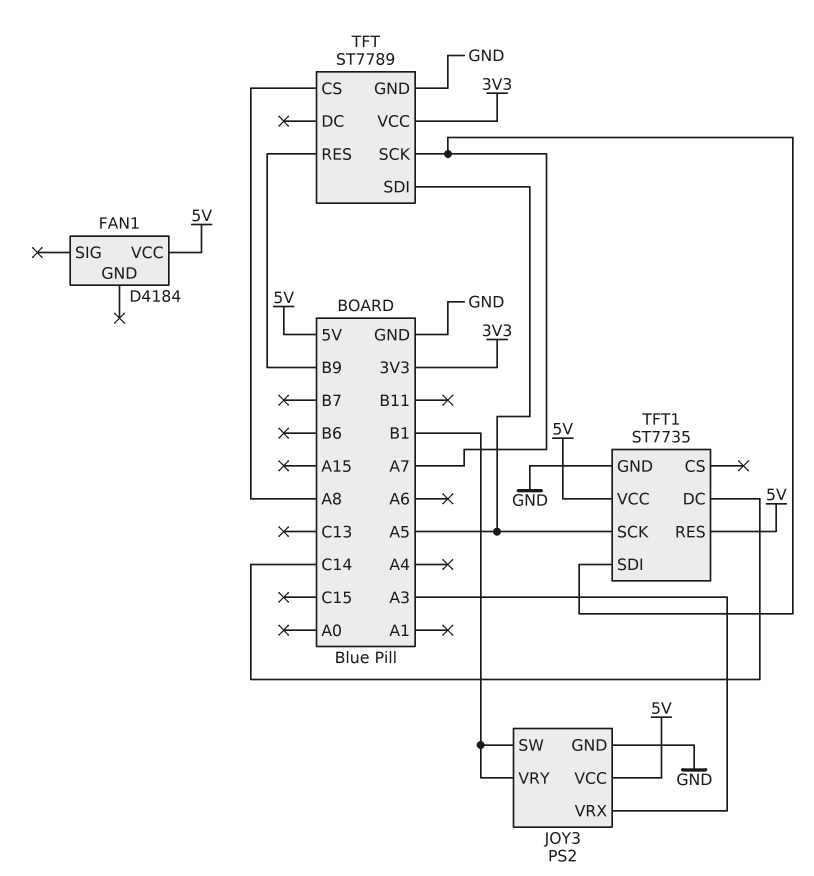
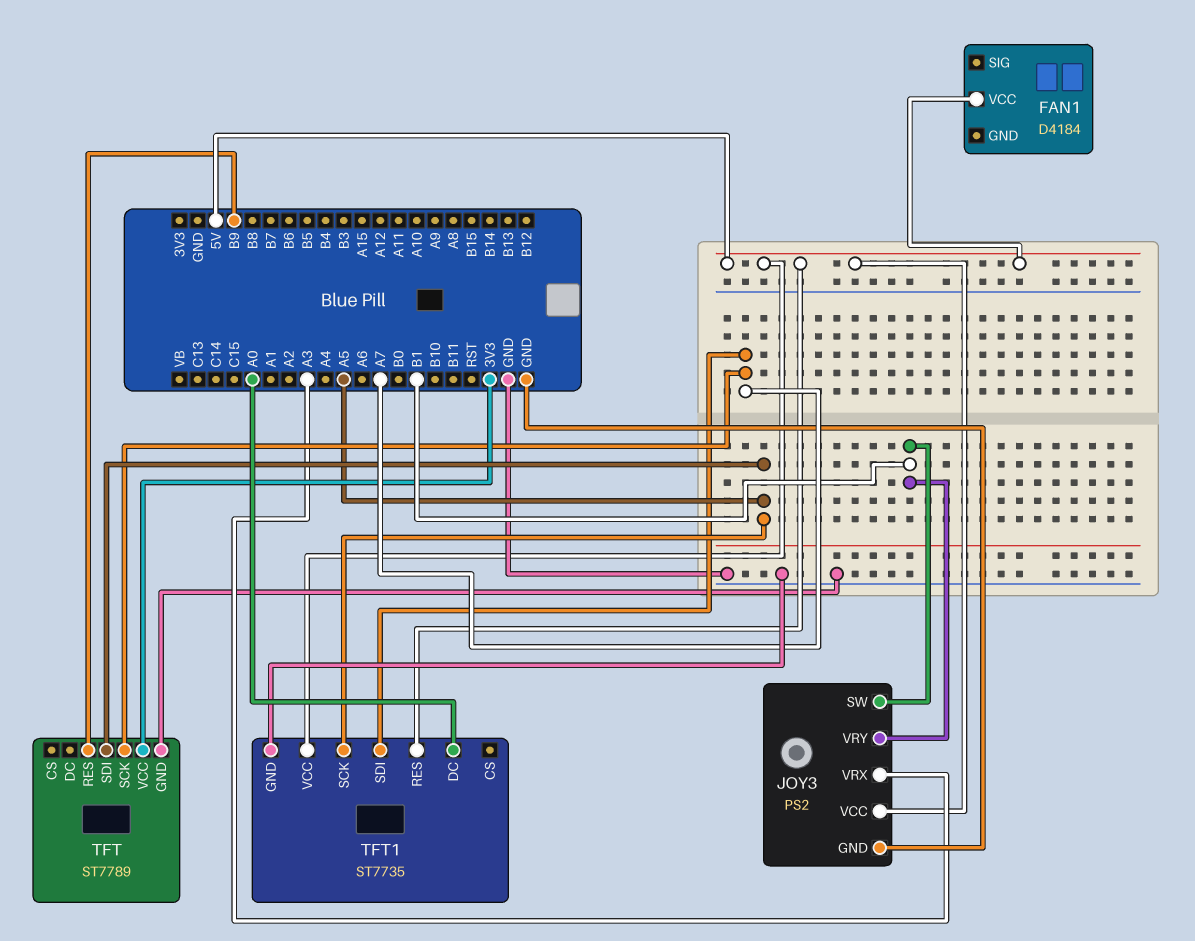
TFT pin CS: A8 -> none
TFT1 pin DC: C14 -> A0

